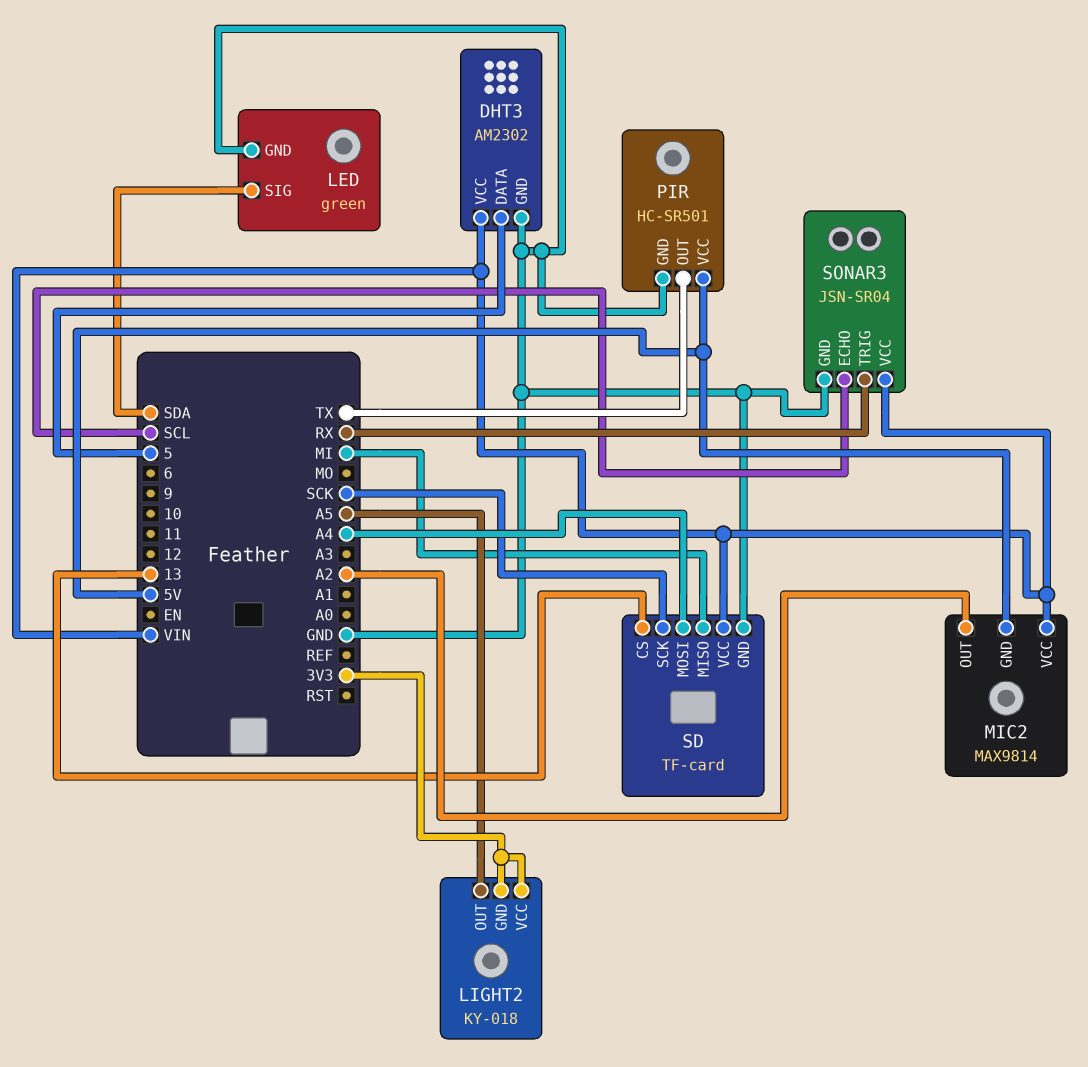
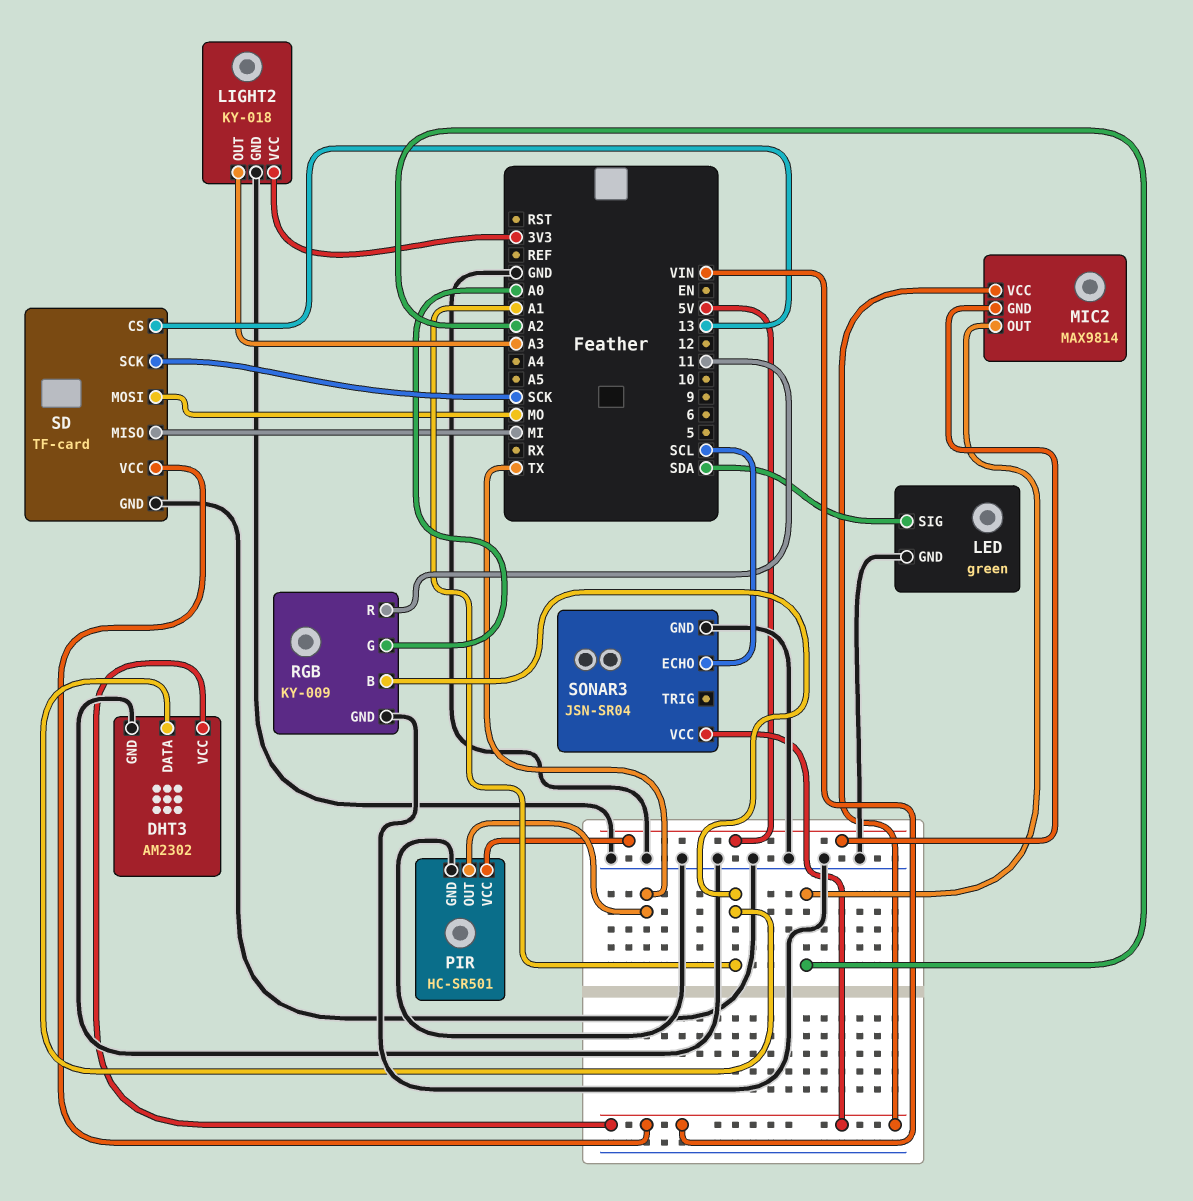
DHT3 pin DATA: 5 -> A1
LIGHT2 pin GND: 3V3 -> GND
LIGHT2 pin OUT: A5 -> A3
RGB: none -> KY-009
RGB pin B: none -> A1
RGB pin G: none -> A0
RGB pin GND: none -> GND
RGB pin R: none -> 11
SD pin MOSI: A4 -> MO
SONAR3 pin TRIG: RX -> none

